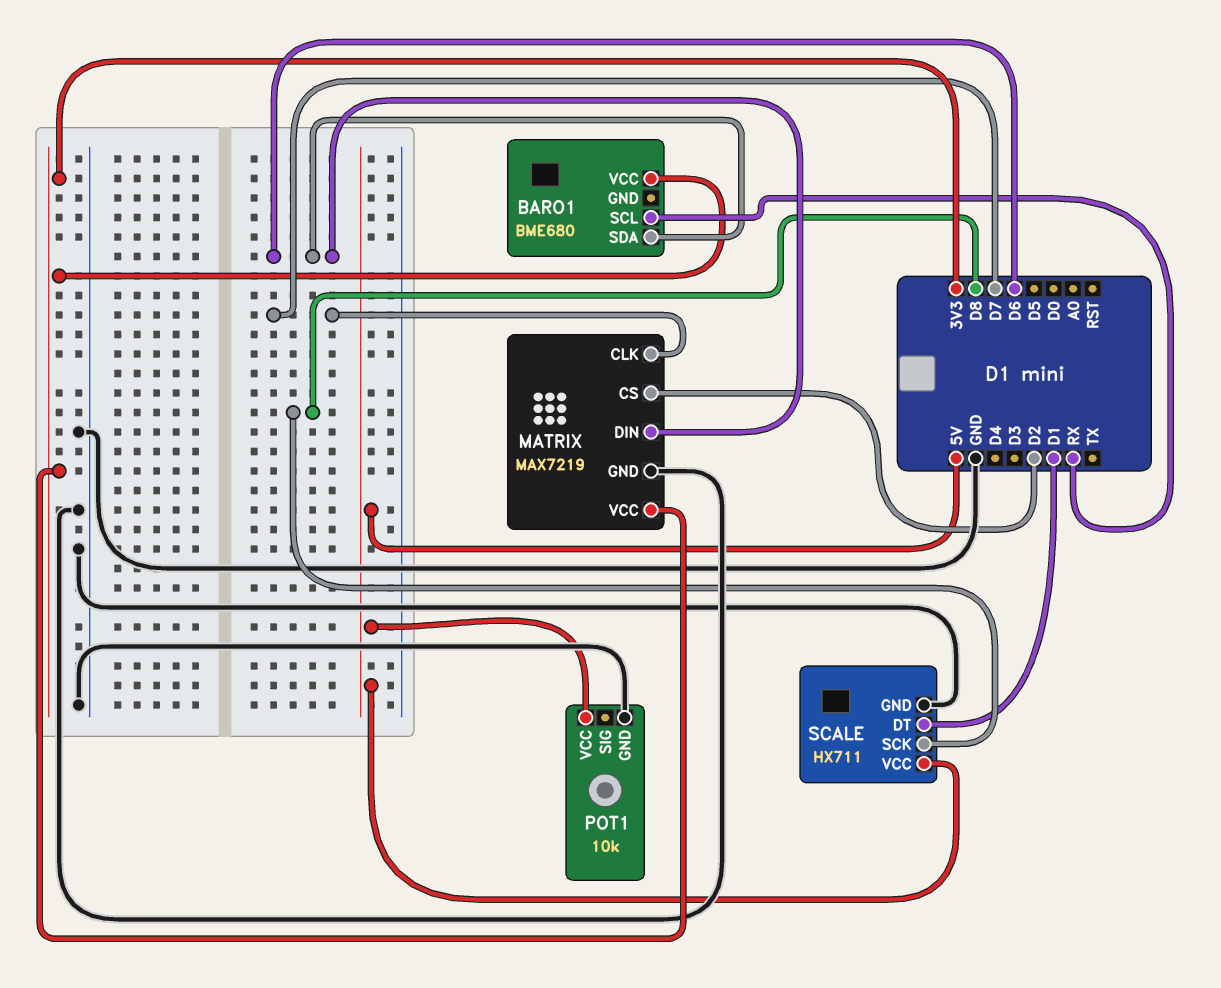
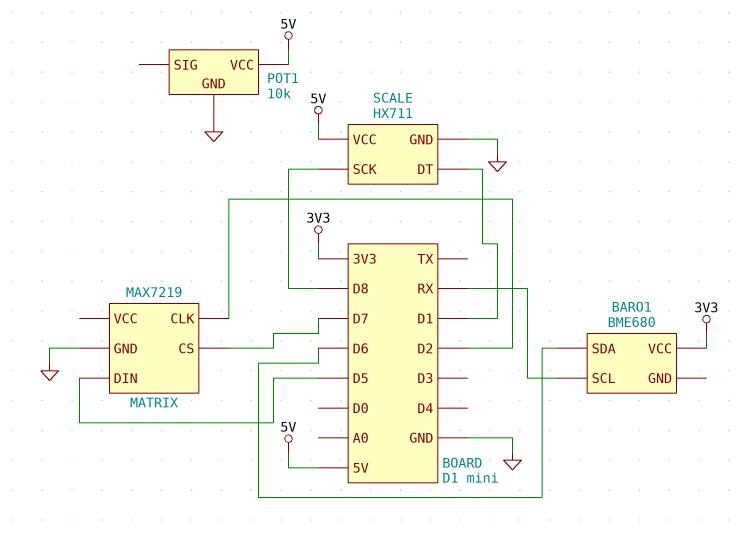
MATRIX pin CLK: D7 -> D2
MATRIX pin CS: D2 -> D7
MATRIX pin DIN: D6 -> D5
MATRIX pin VCC: 3V3 -> none

